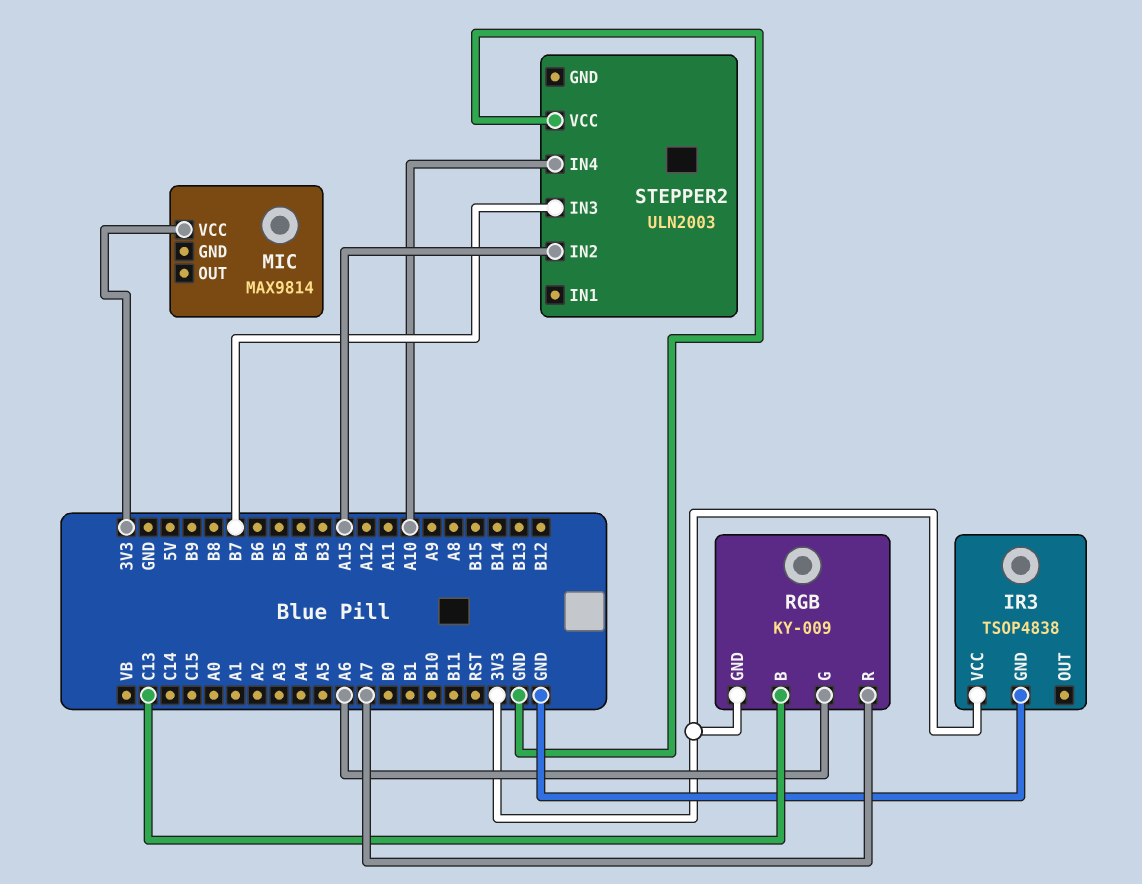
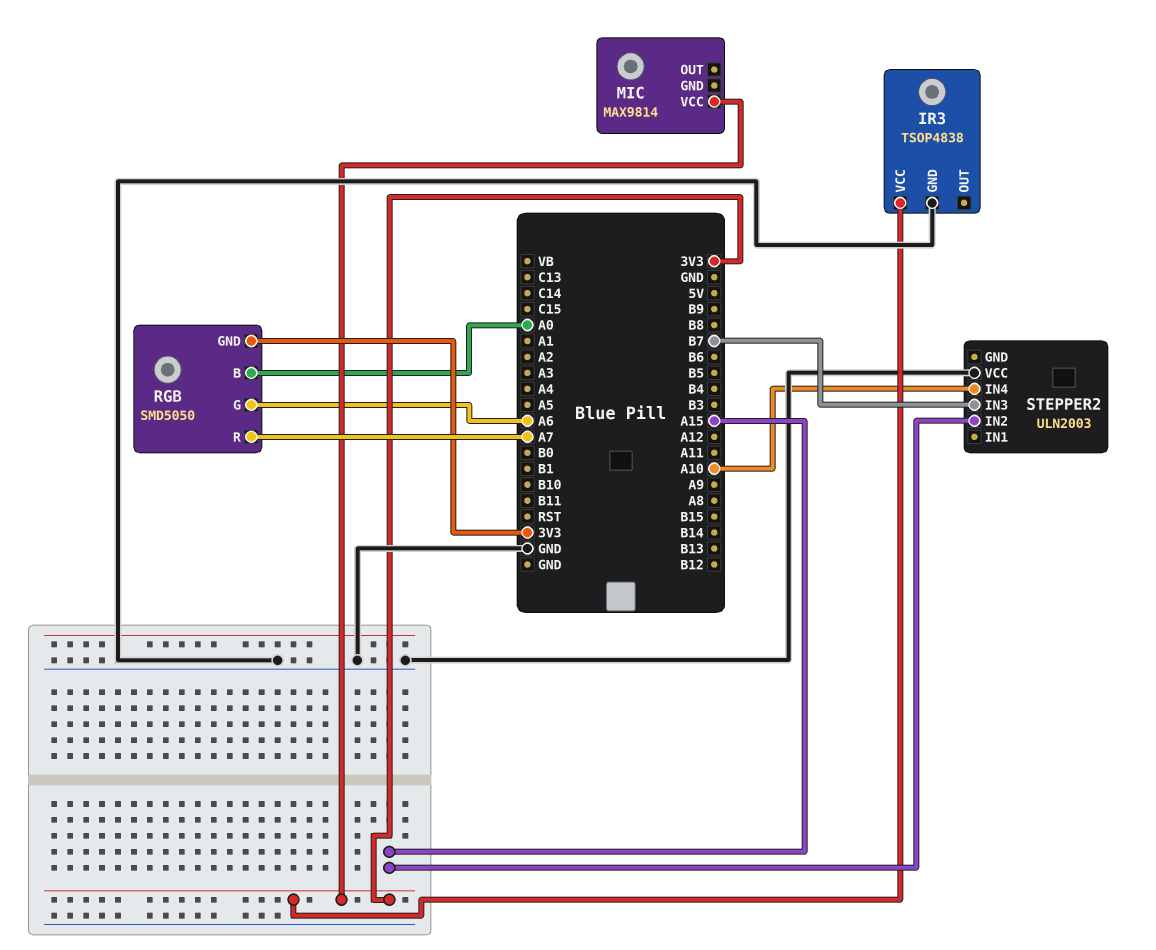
RGB: KY-009 -> SMD5050
RGB pin B: C13 -> A0

